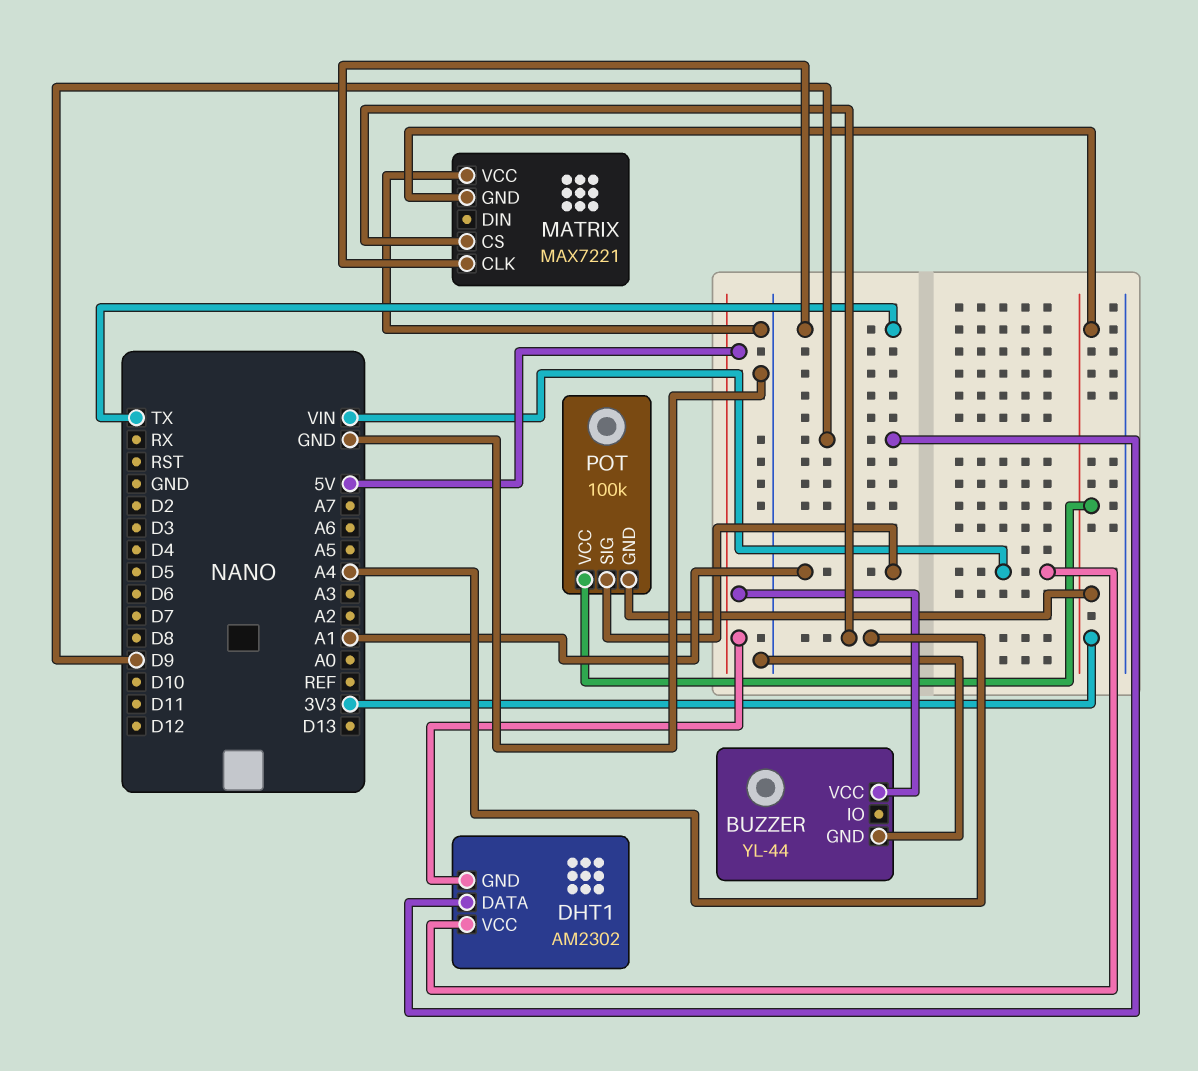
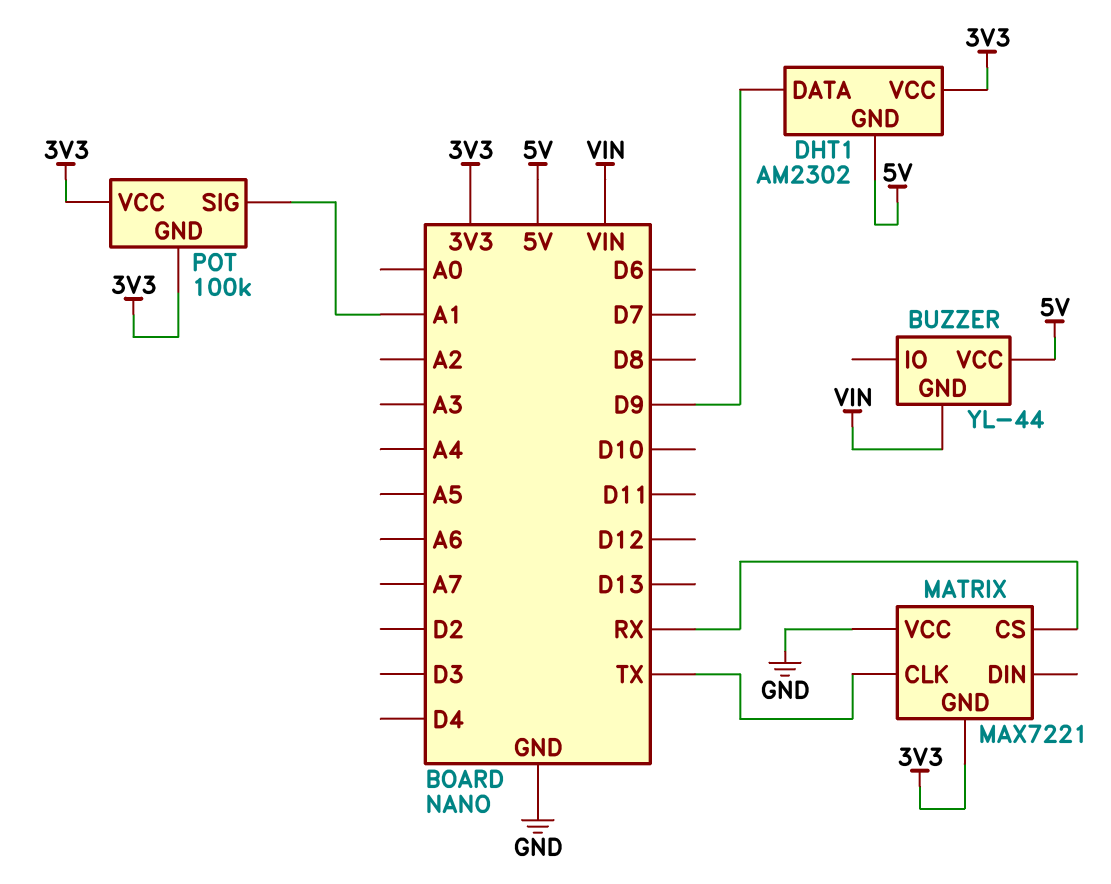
BUZZER pin GND: GND -> VIN
DHT1 pin VCC: VIN -> 3V3
MATRIX pin CS: A4 -> RX

